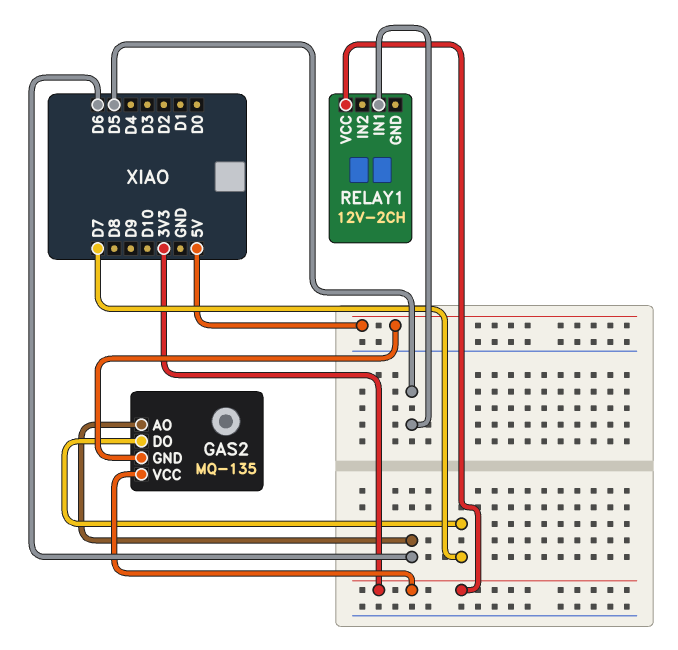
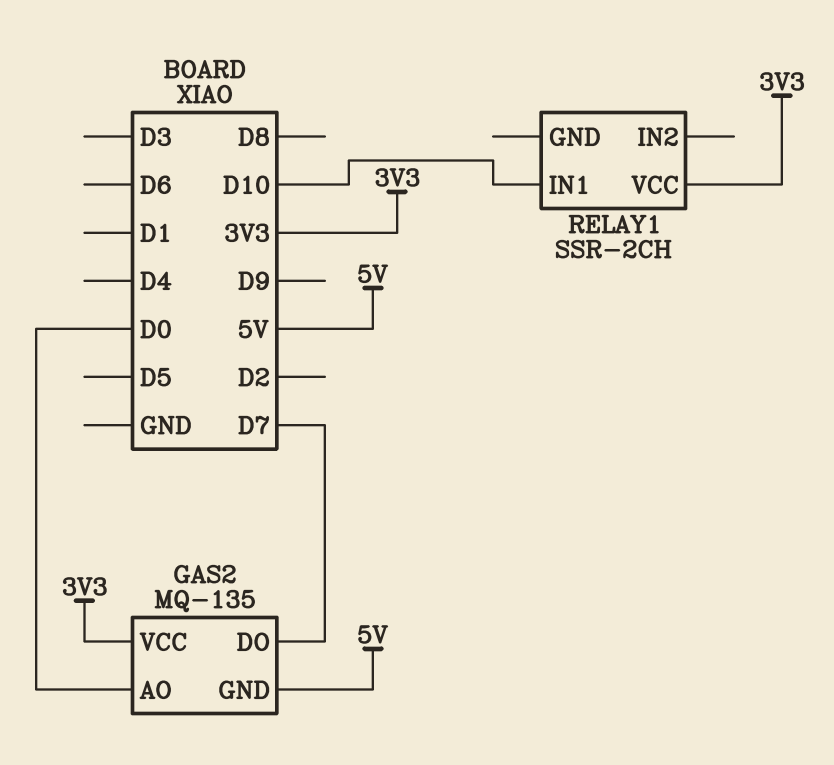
GAS2 pin AO: D6 -> D0
RELAY1: 12V-2CH -> SSR-2CH
RELAY1 pin IN1: D5 -> D10

